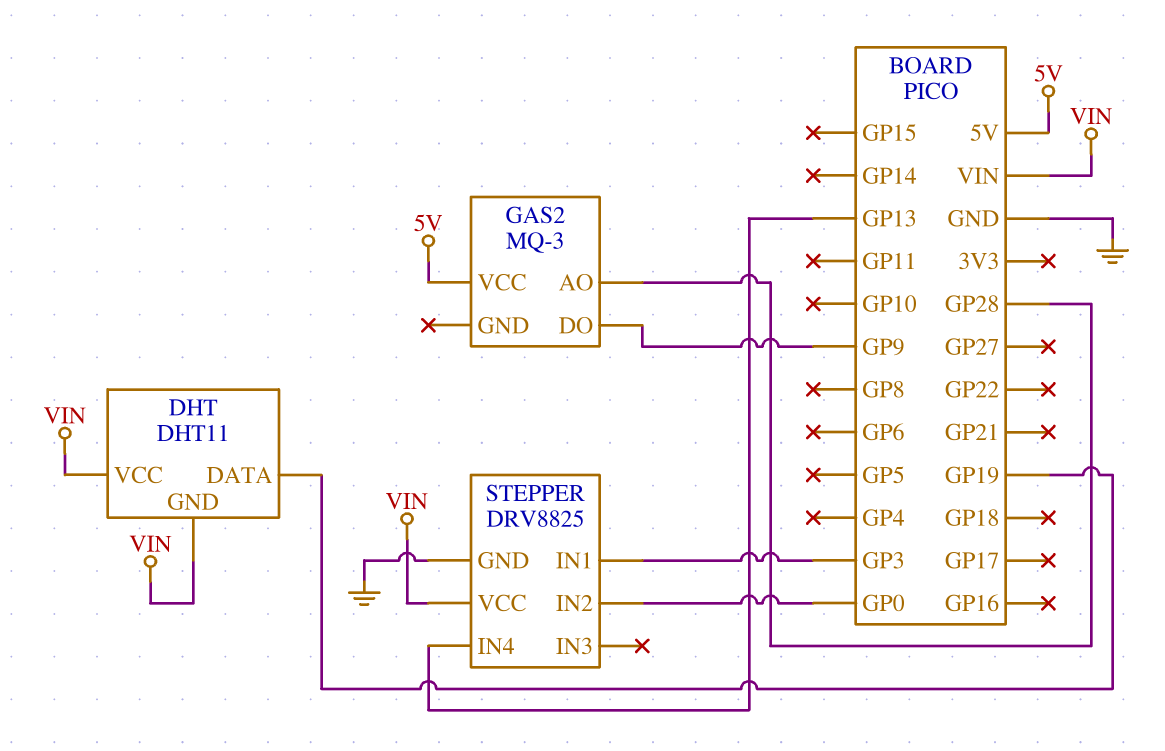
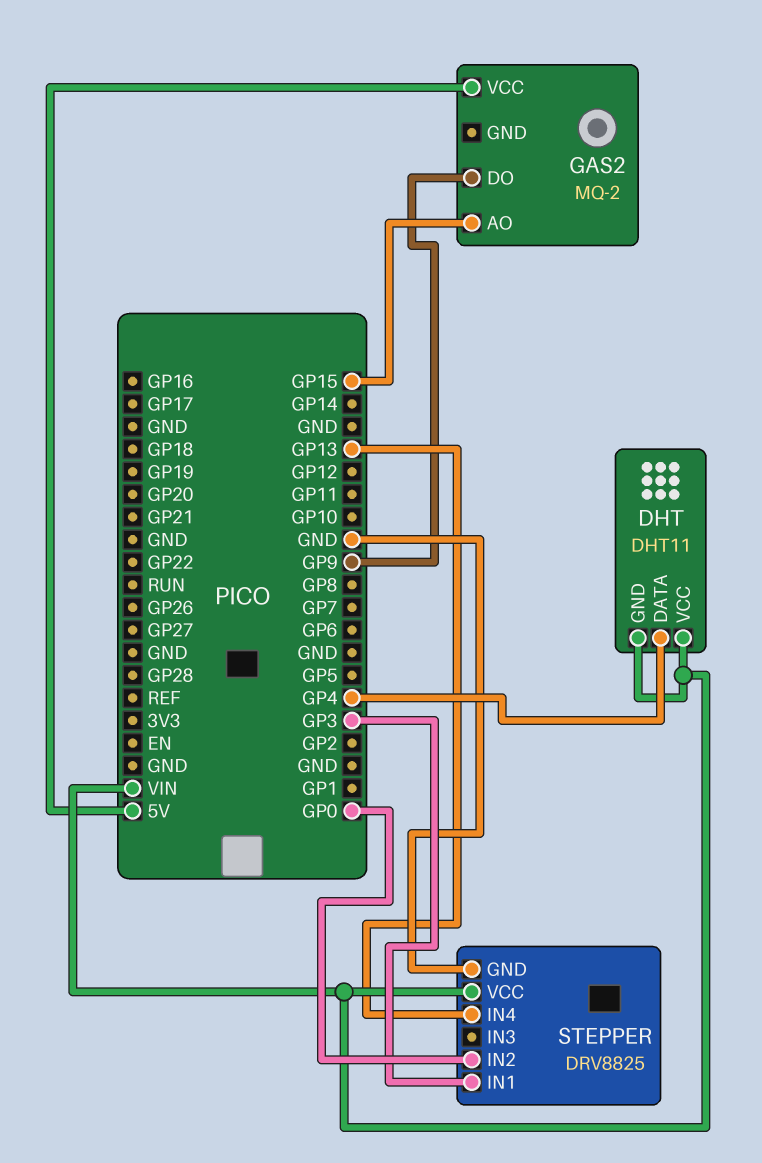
DHT pin DATA: GP19 -> GP4
GAS2: MQ-3 -> MQ-2
GAS2 pin AO: GP28 -> GP15

